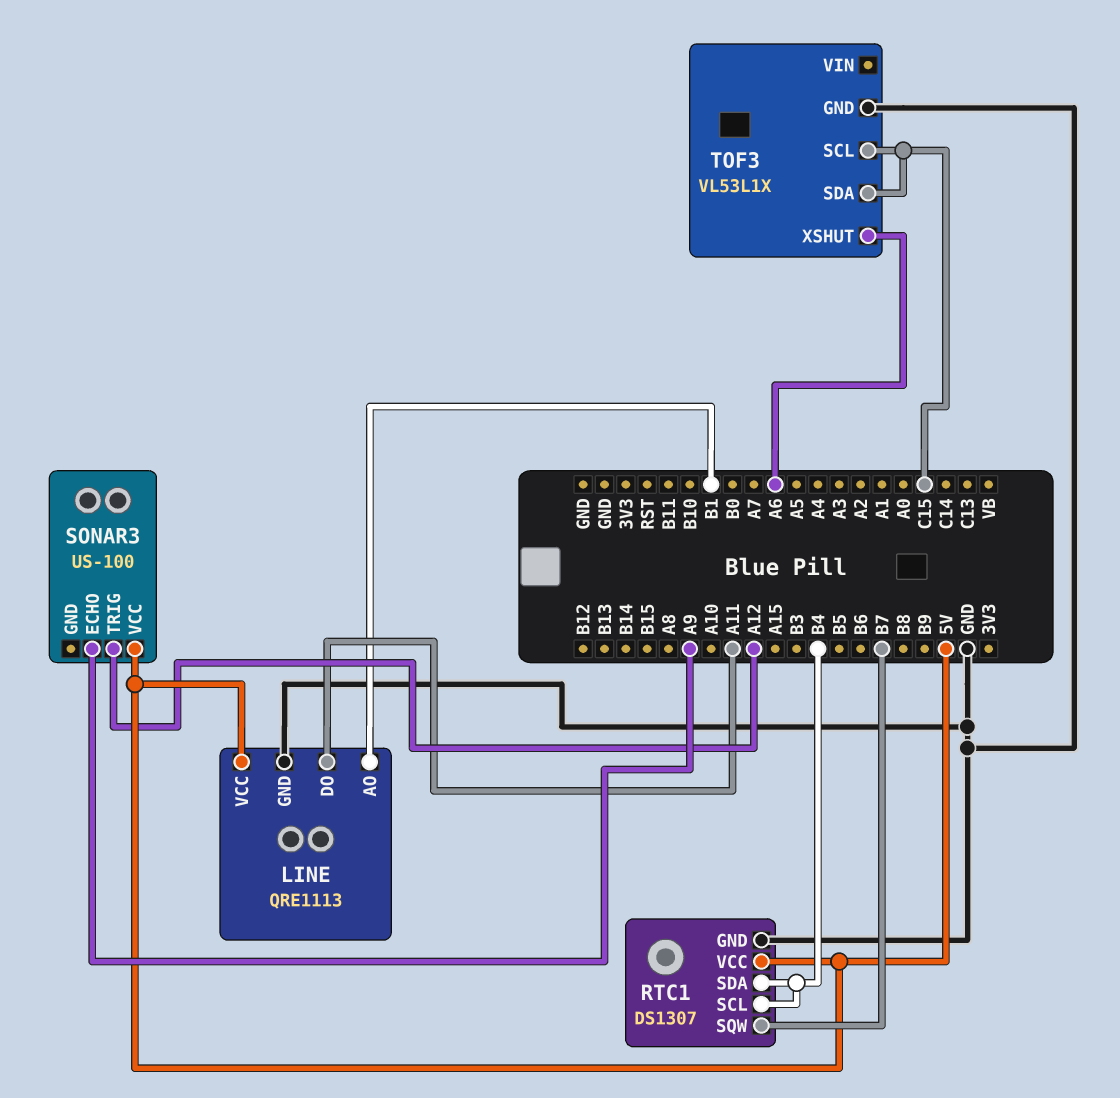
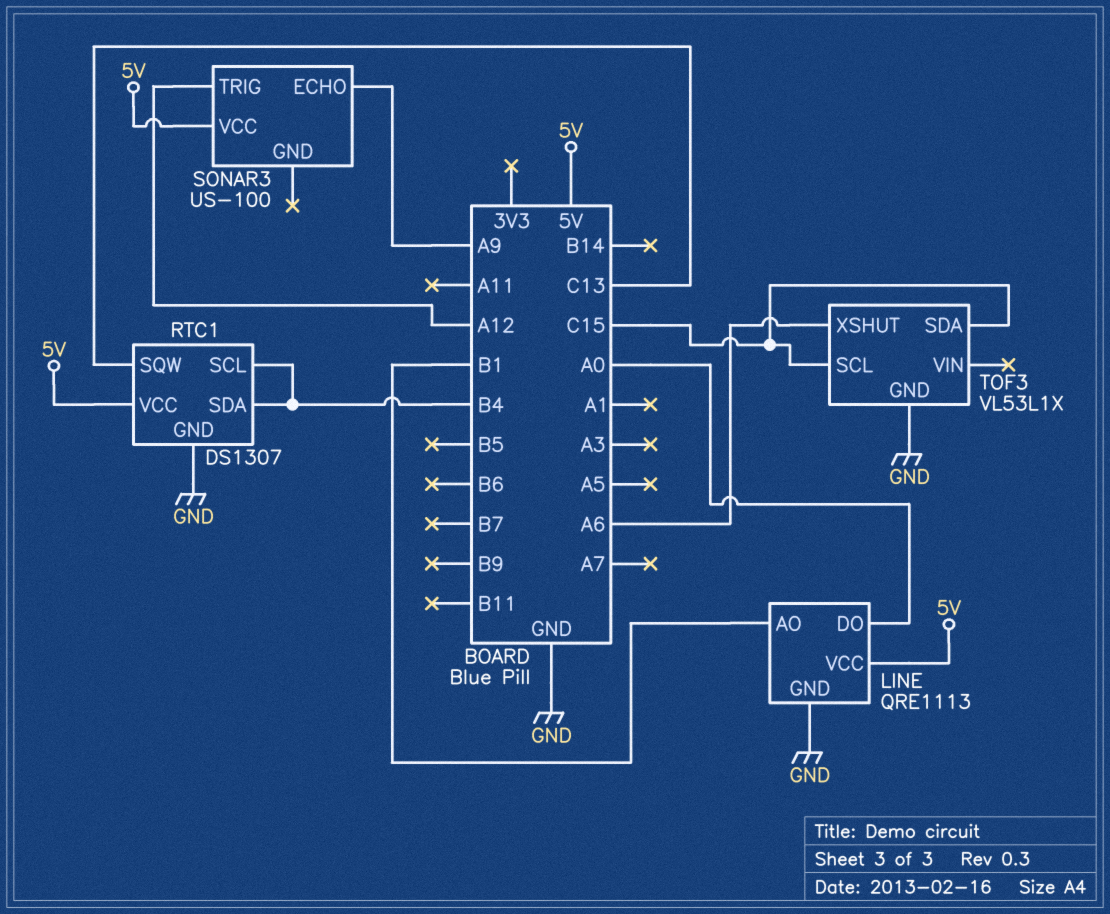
LINE pin DO: A11 -> A0
RTC1 pin SQW: B7 -> C13

